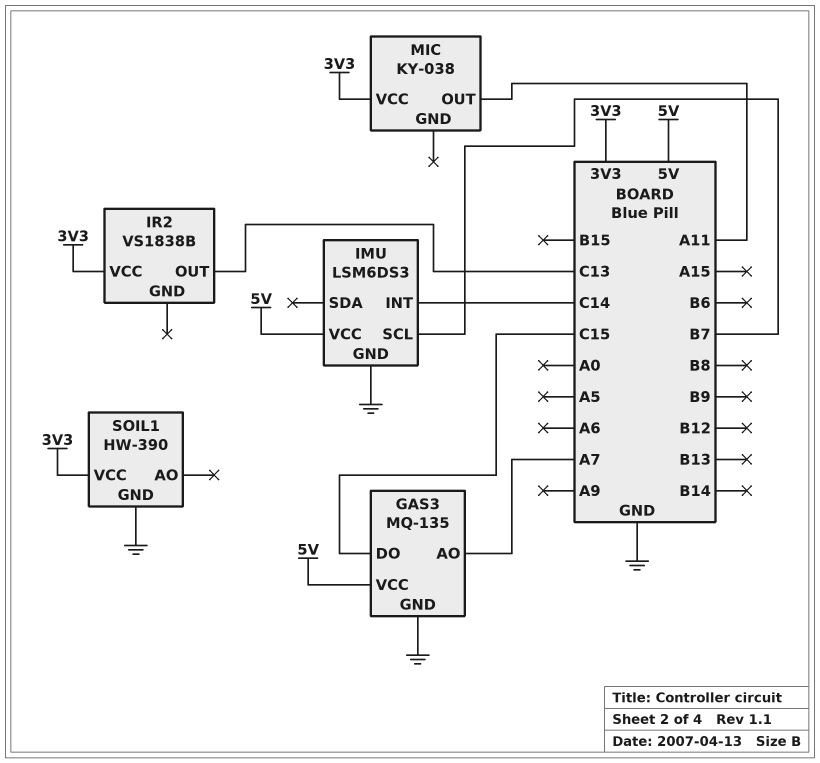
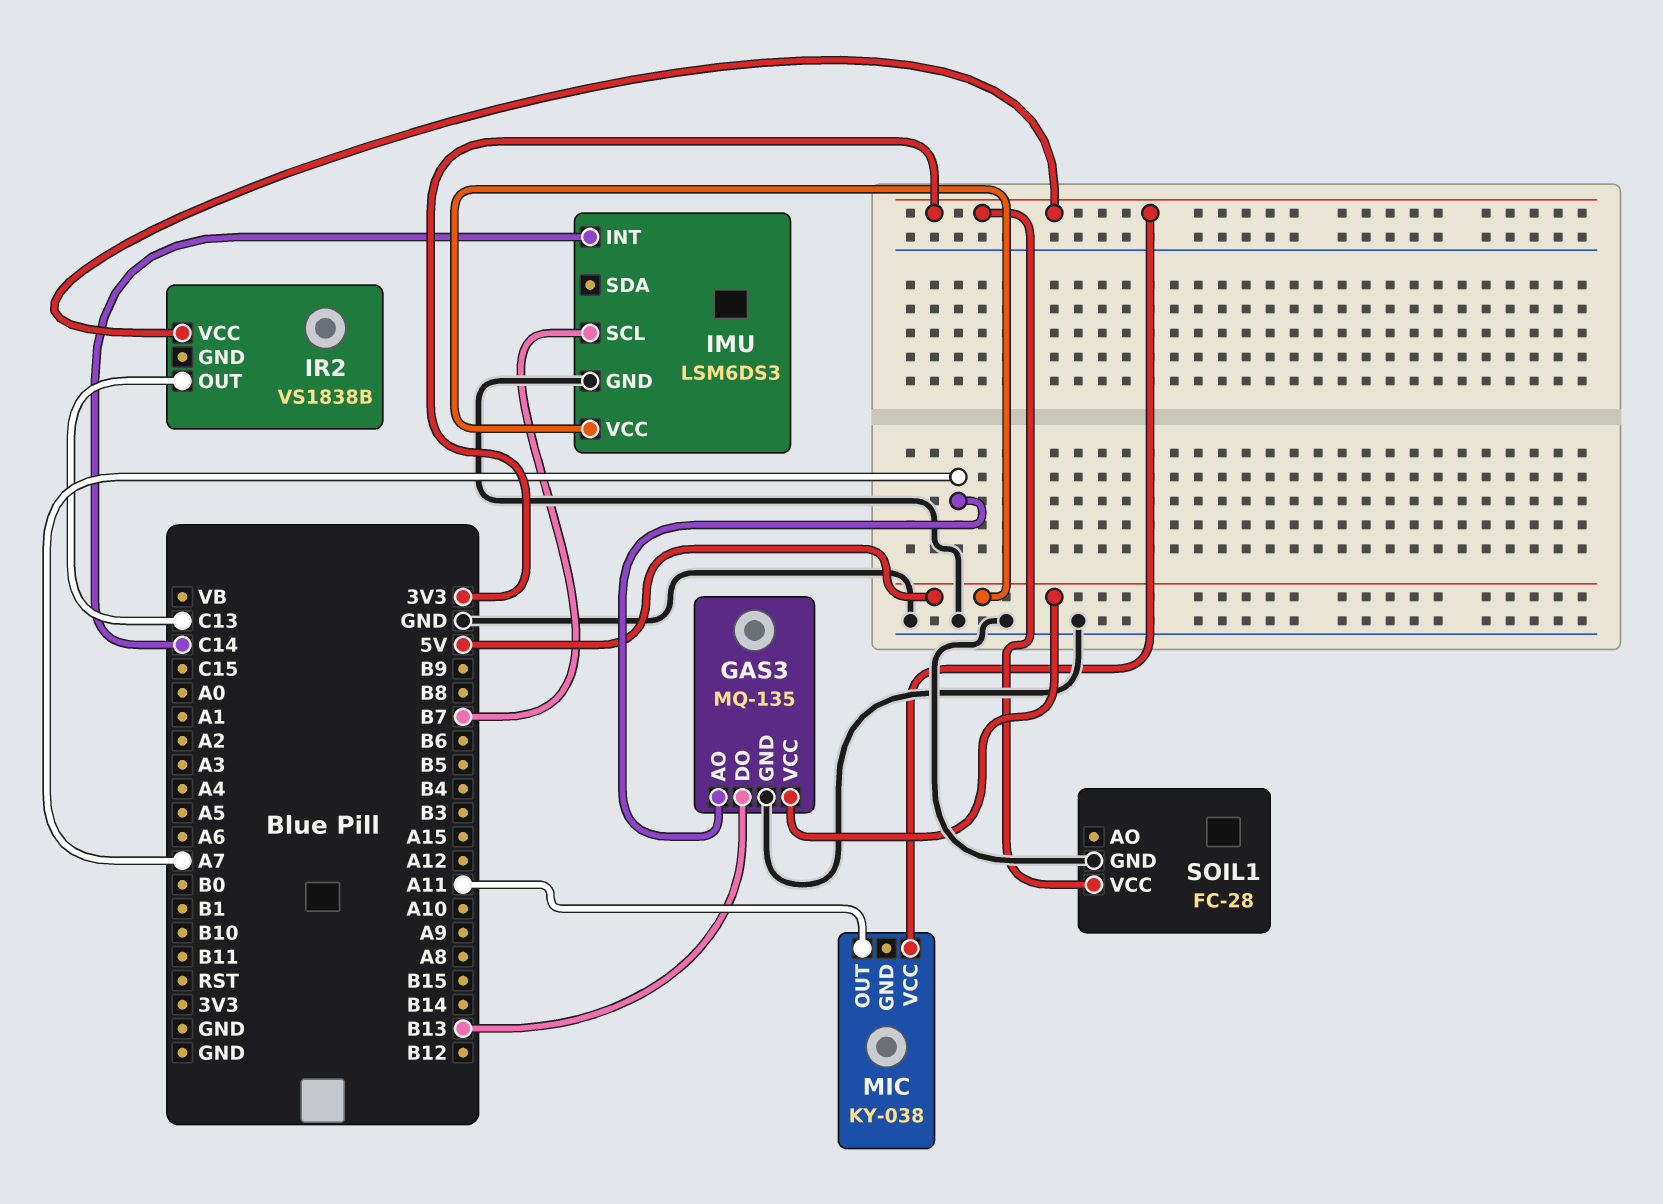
GAS3 pin DO: C15 -> B13
SOIL1: HW-390 -> FC-28

